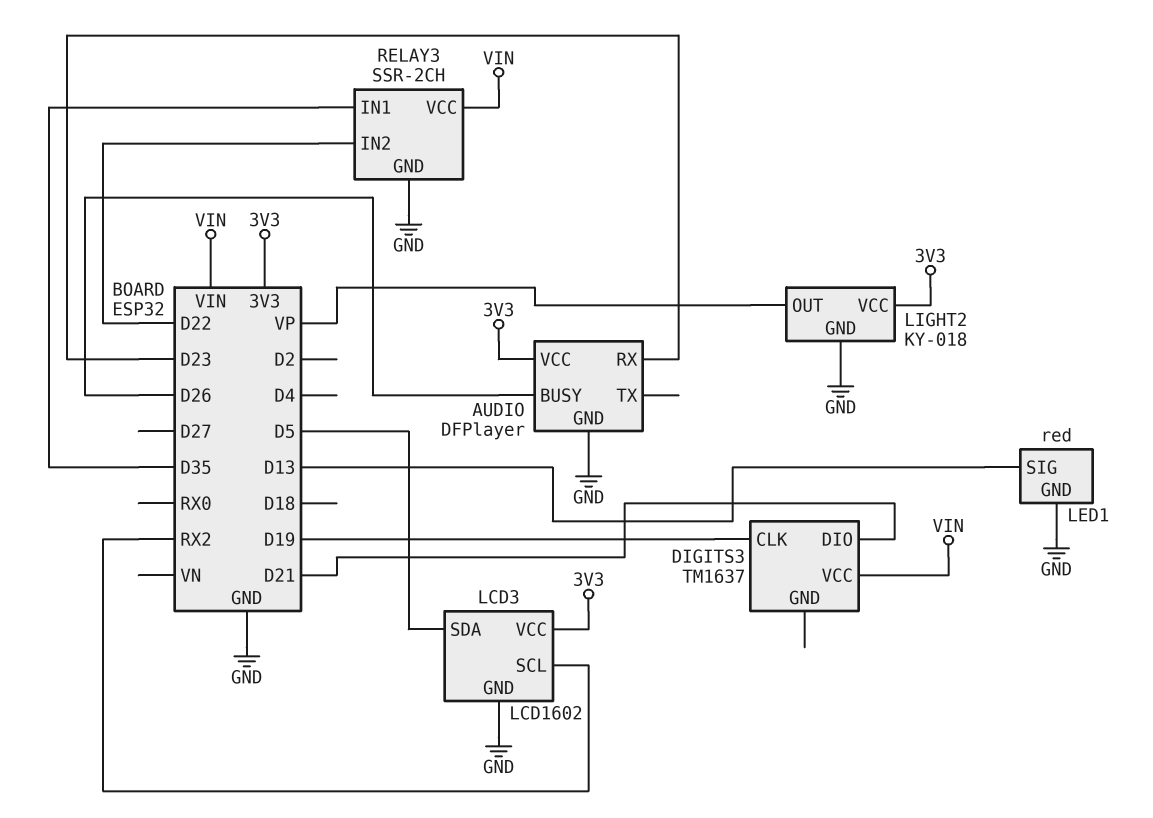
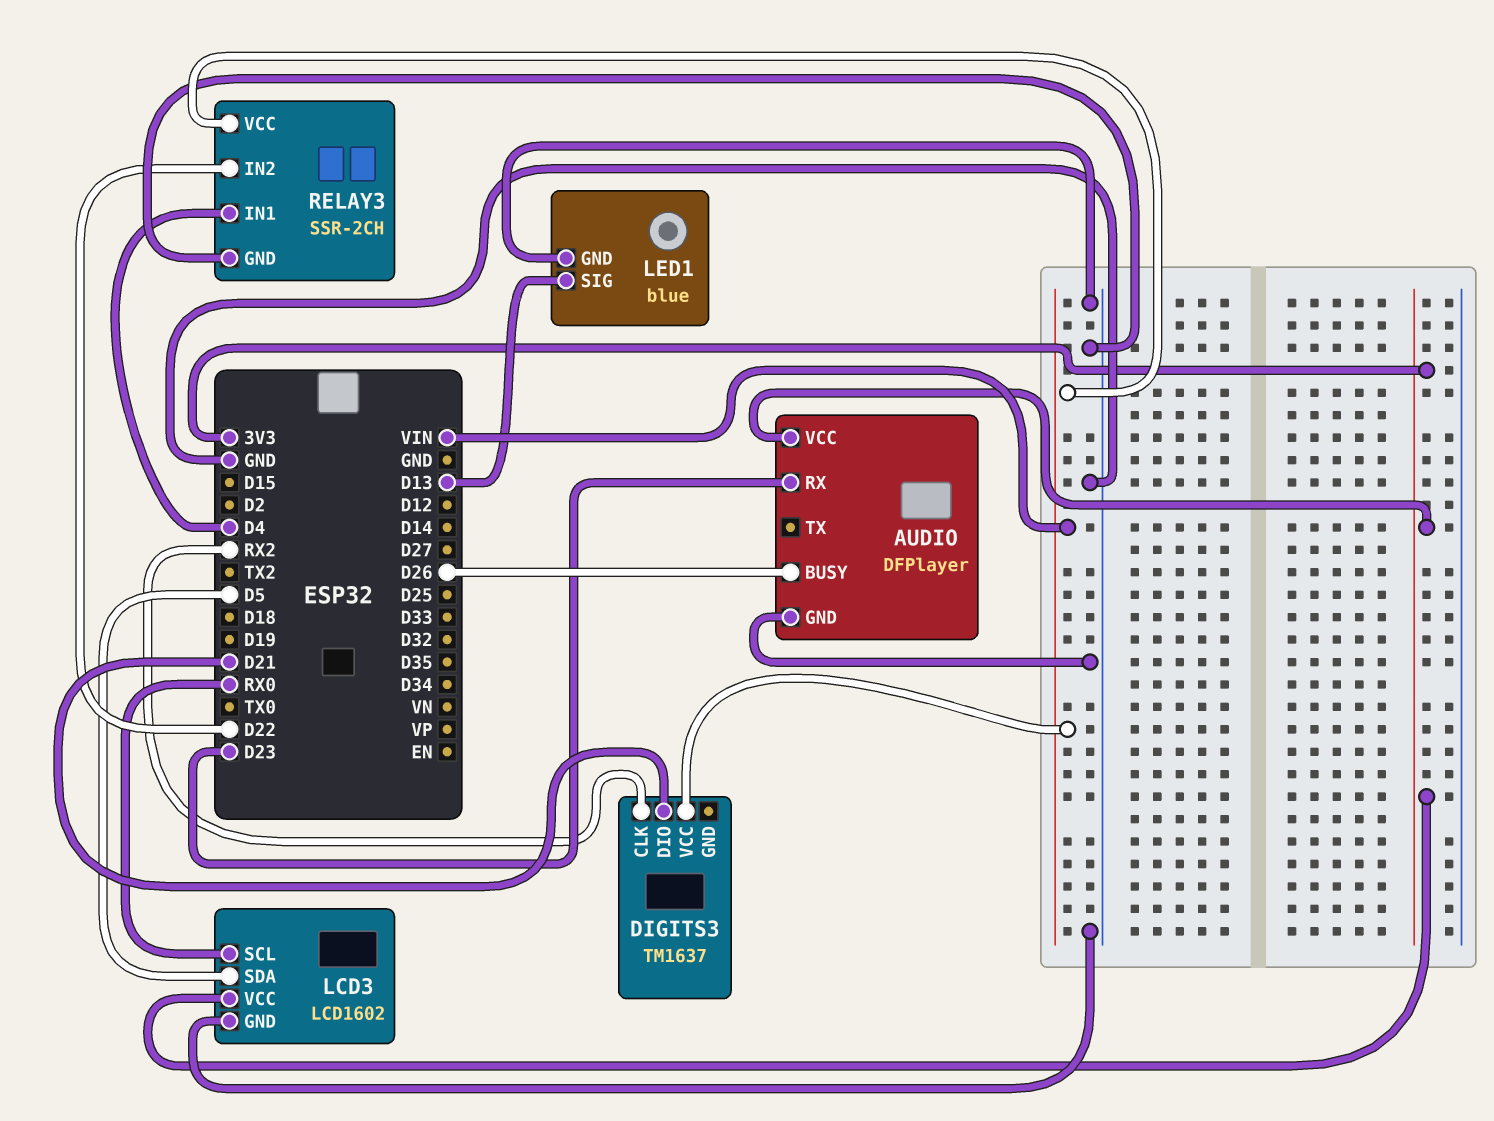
DIGITS3 pin CLK: D19 -> RX2
LCD3 pin SCL: RX2 -> RX0
LED1: red -> blue
LIGHT2: KY-018 -> none
LIGHT2 pin GND: GND -> none
LIGHT2 pin OUT: VP -> none
LIGHT2 pin VCC: 3V3 -> none
RELAY3 pin IN1: D35 -> D4

